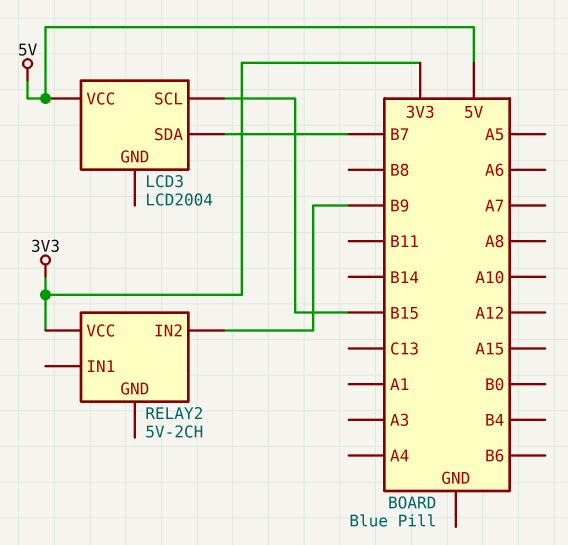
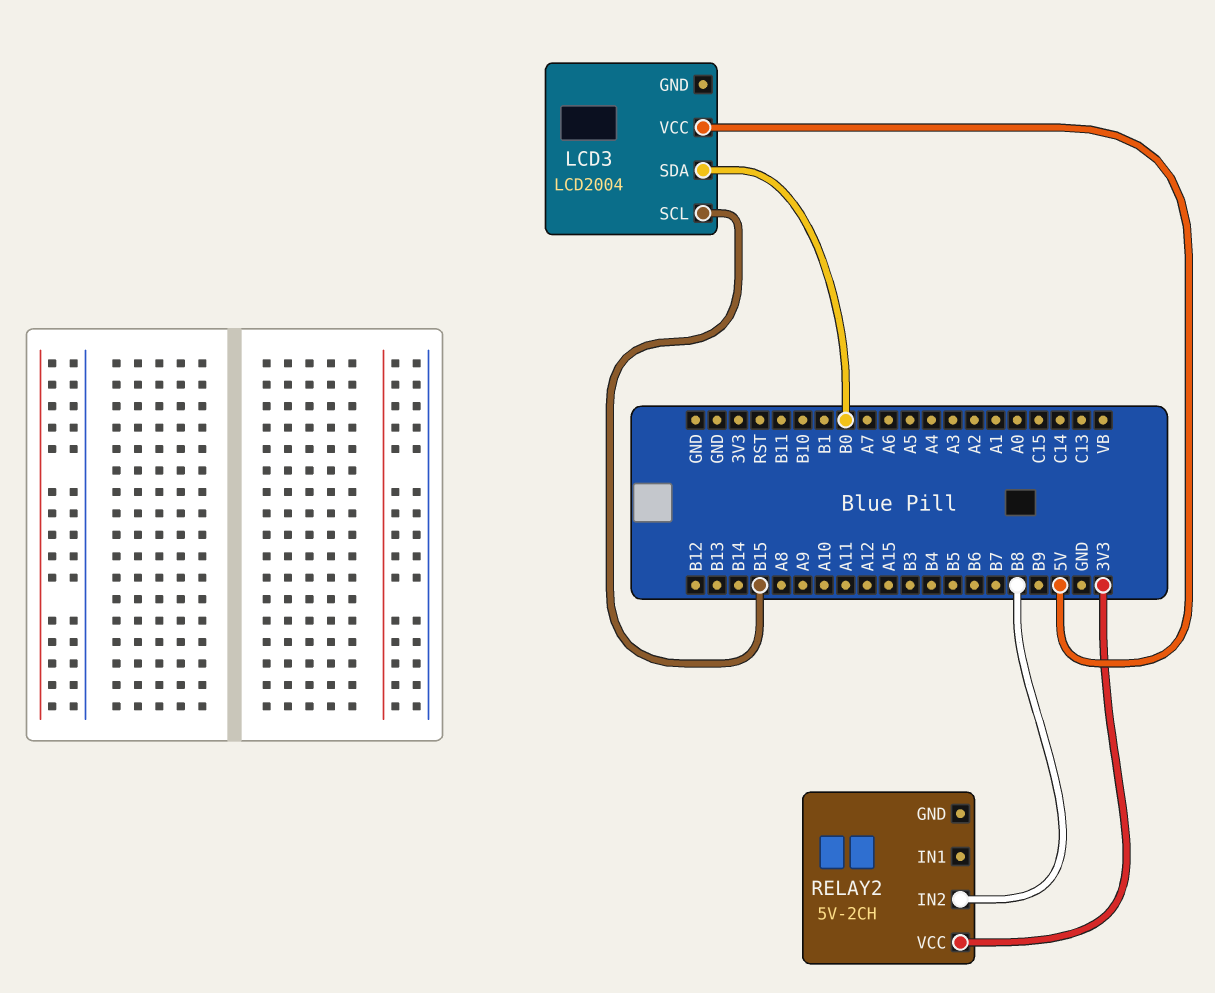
LCD3 pin SDA: B7 -> B0
RELAY2 pin IN2: B9 -> B8

